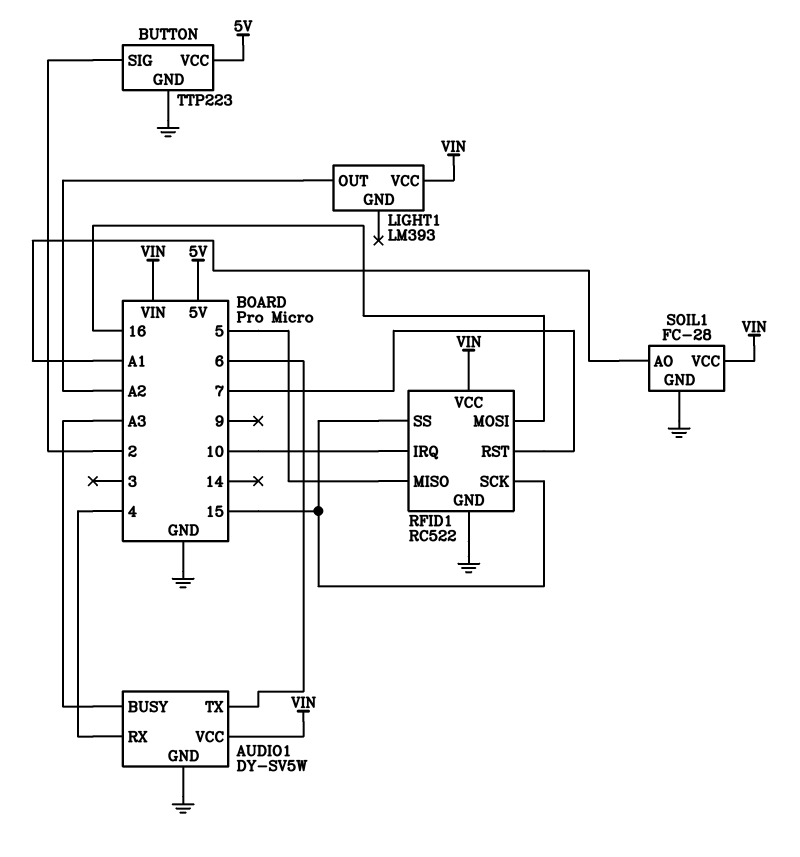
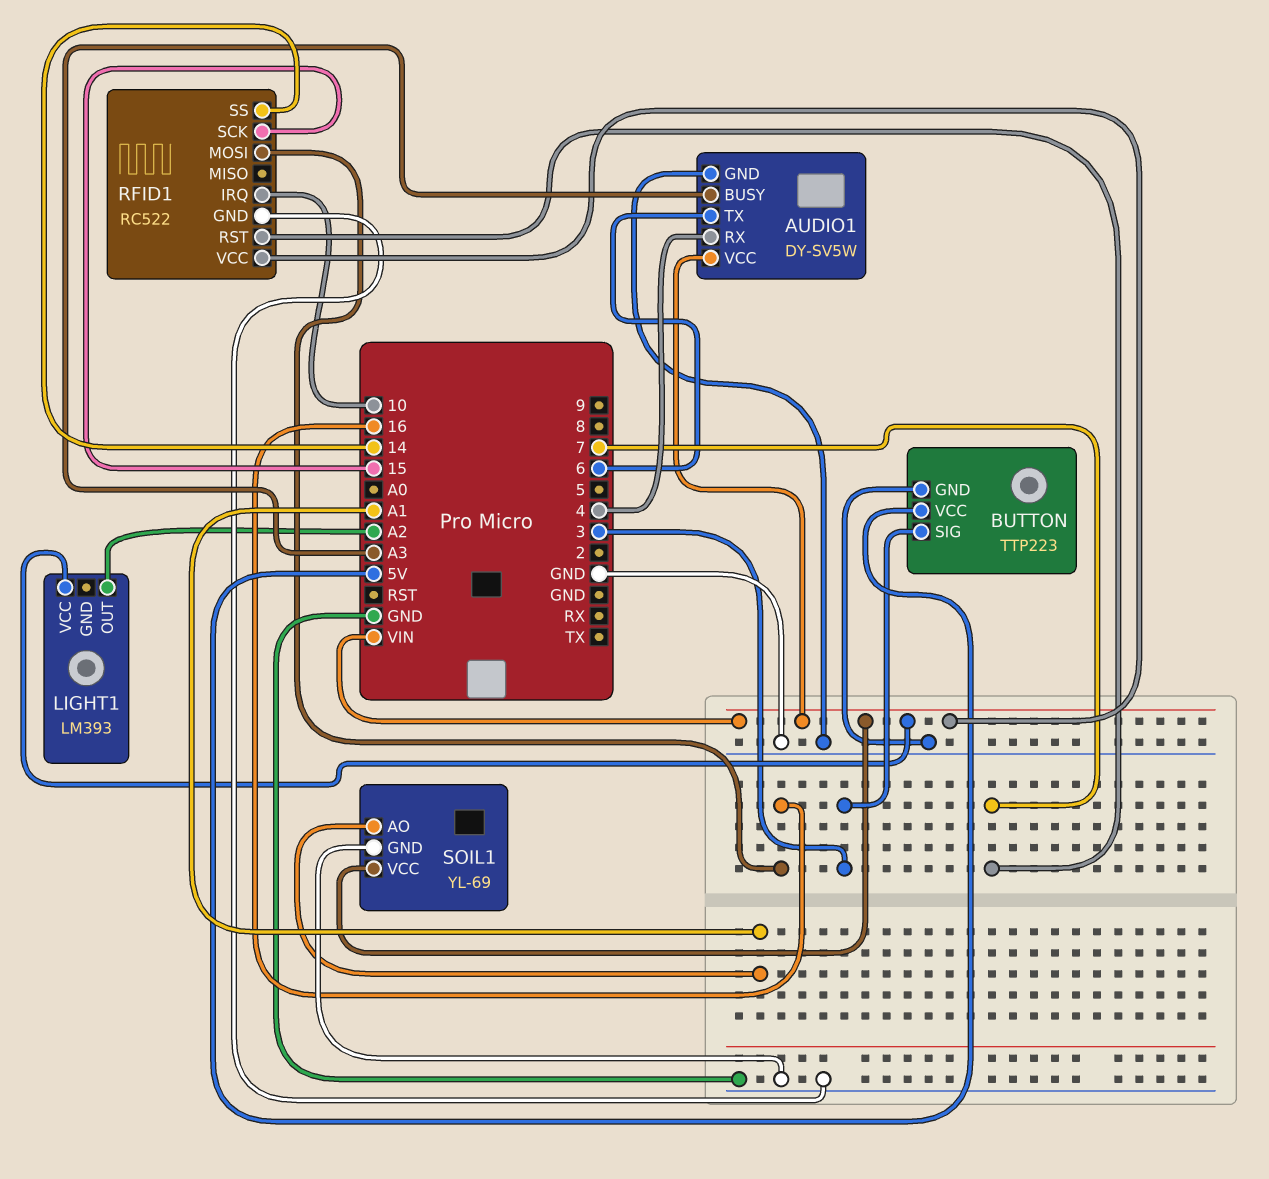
BUTTON pin SIG: 2 -> 3
RFID1 pin MISO: 5 -> none
RFID1 pin SS: 15 -> 14
SOIL1: FC-28 -> YL-69

